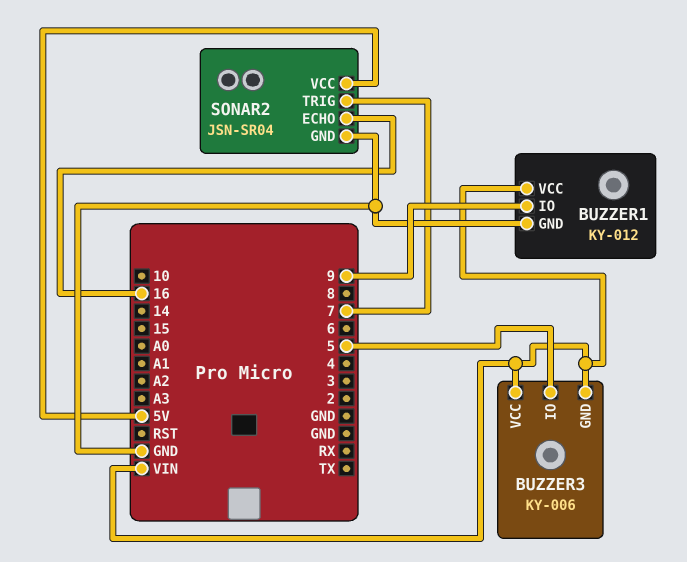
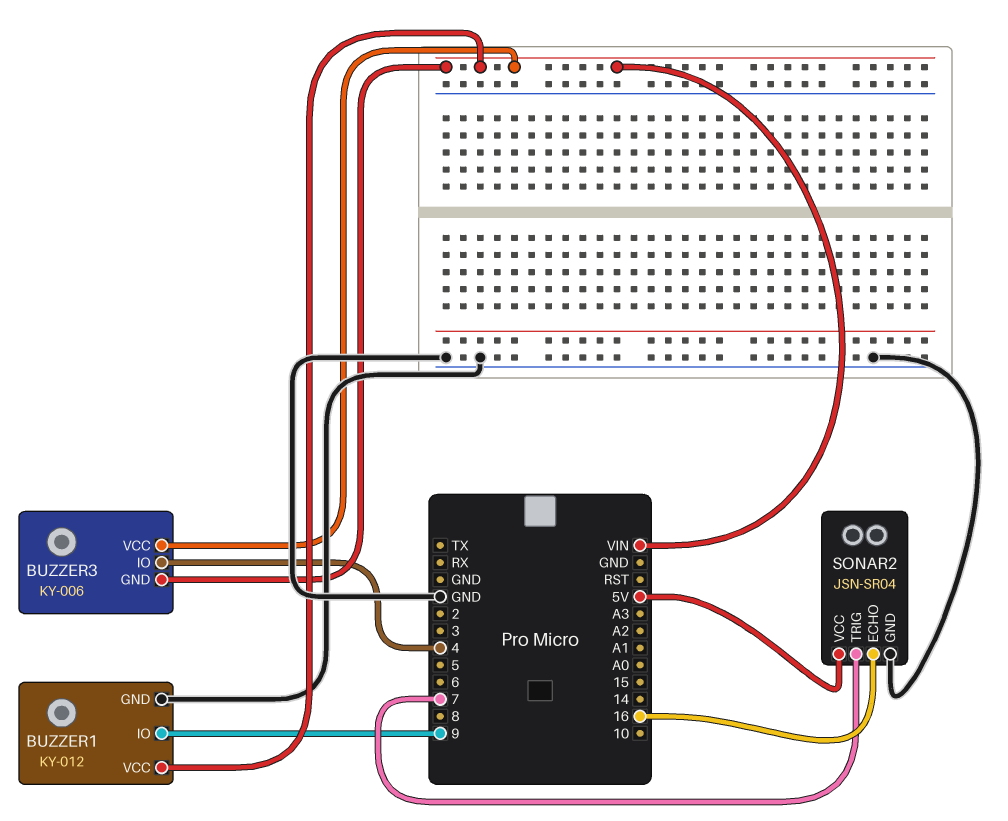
BUZZER3 pin IO: 5 -> 4

